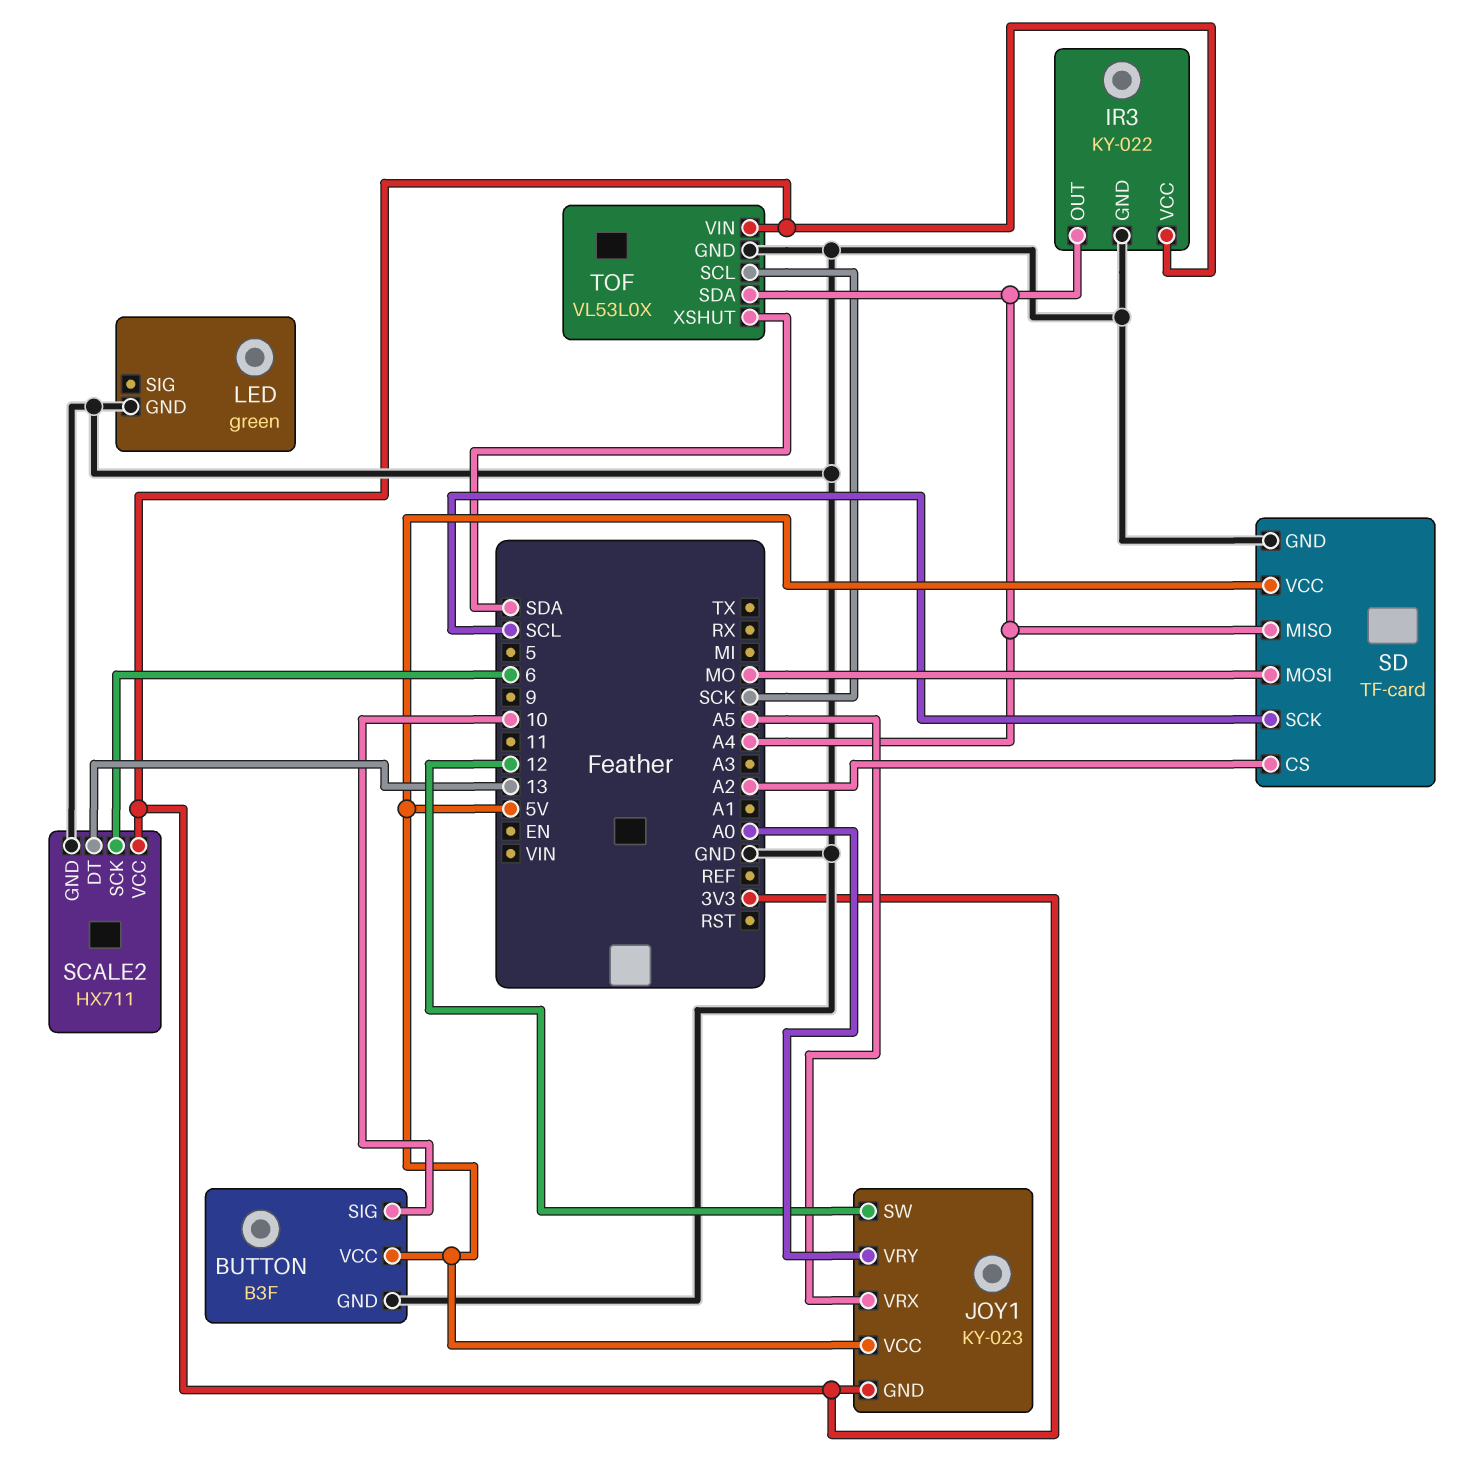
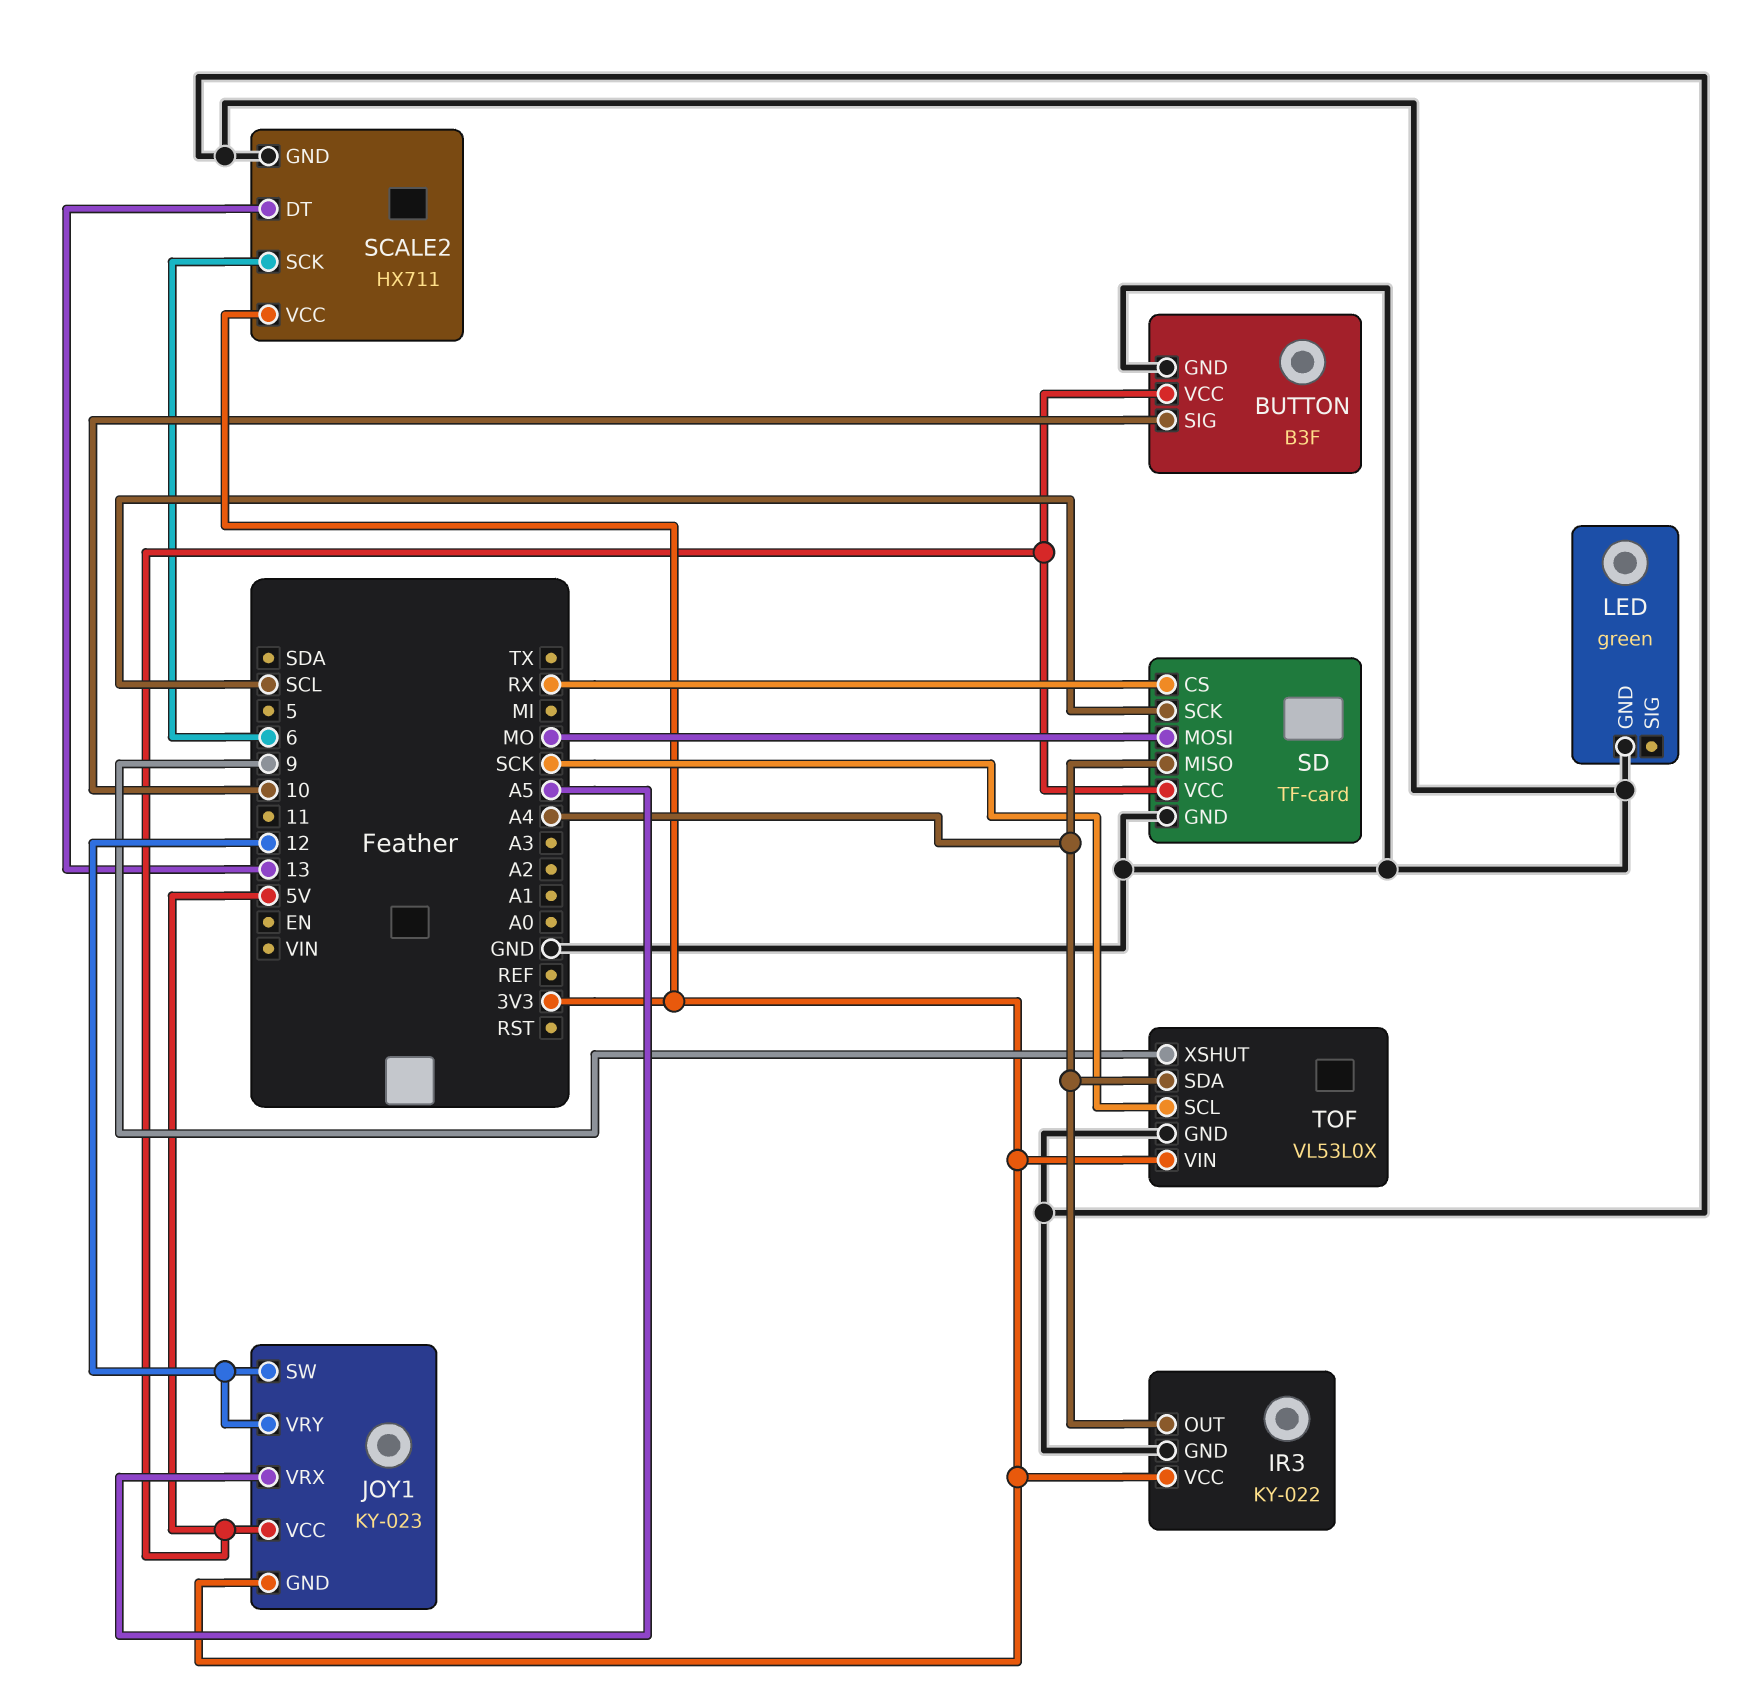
JOY1 pin VRY: A0 -> 12
SD pin CS: A2 -> RX
TOF pin XSHUT: SDA -> 9

